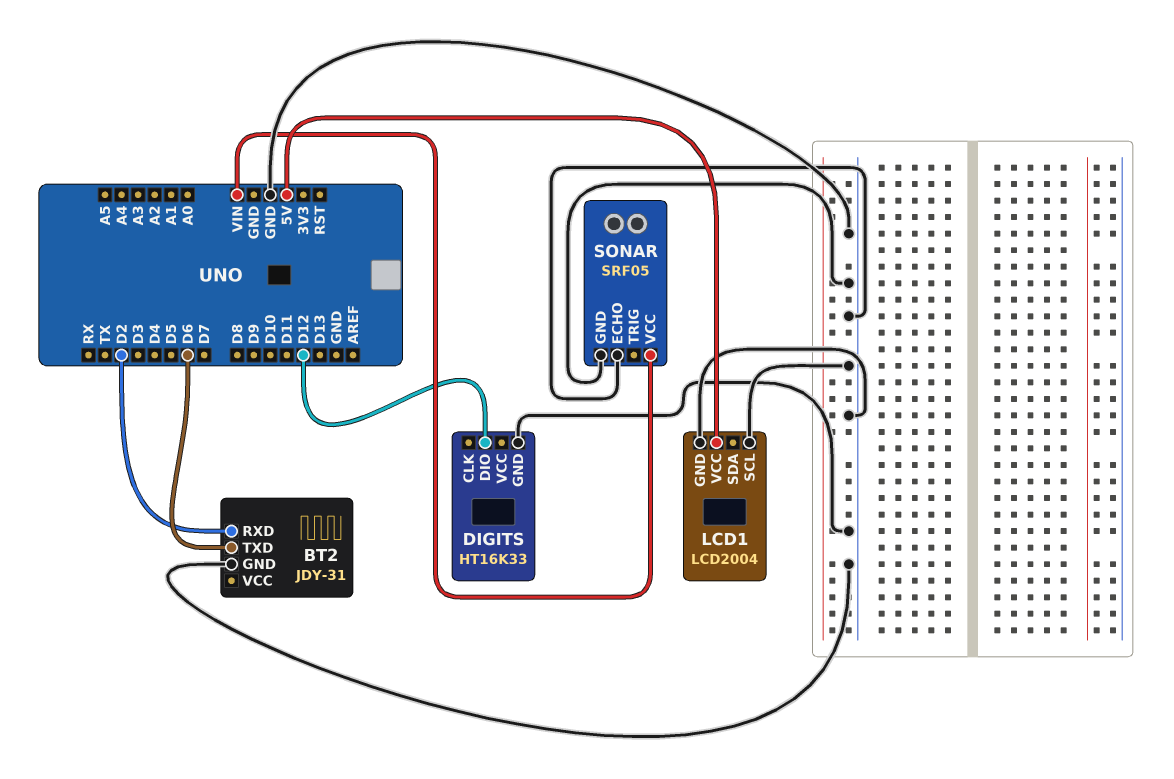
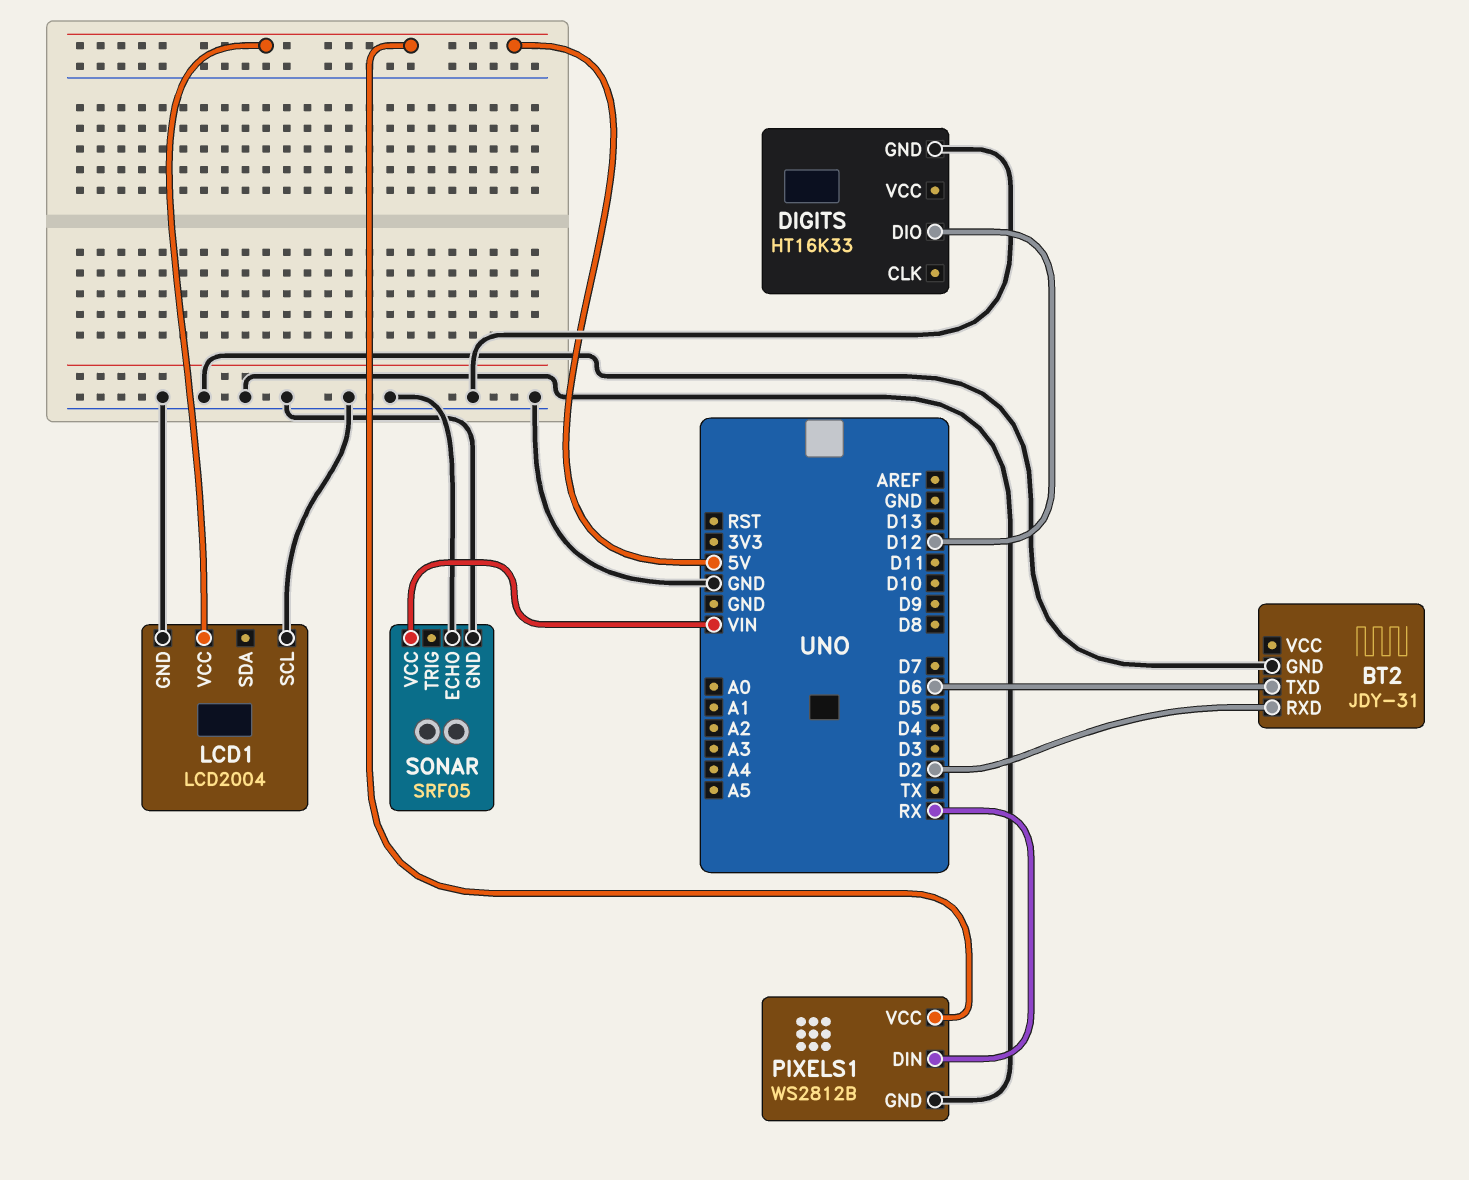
PIXELS1: none -> WS2812B
PIXELS1 pin DIN: none -> RX
PIXELS1 pin GND: none -> GND
PIXELS1 pin VCC: none -> 5V

